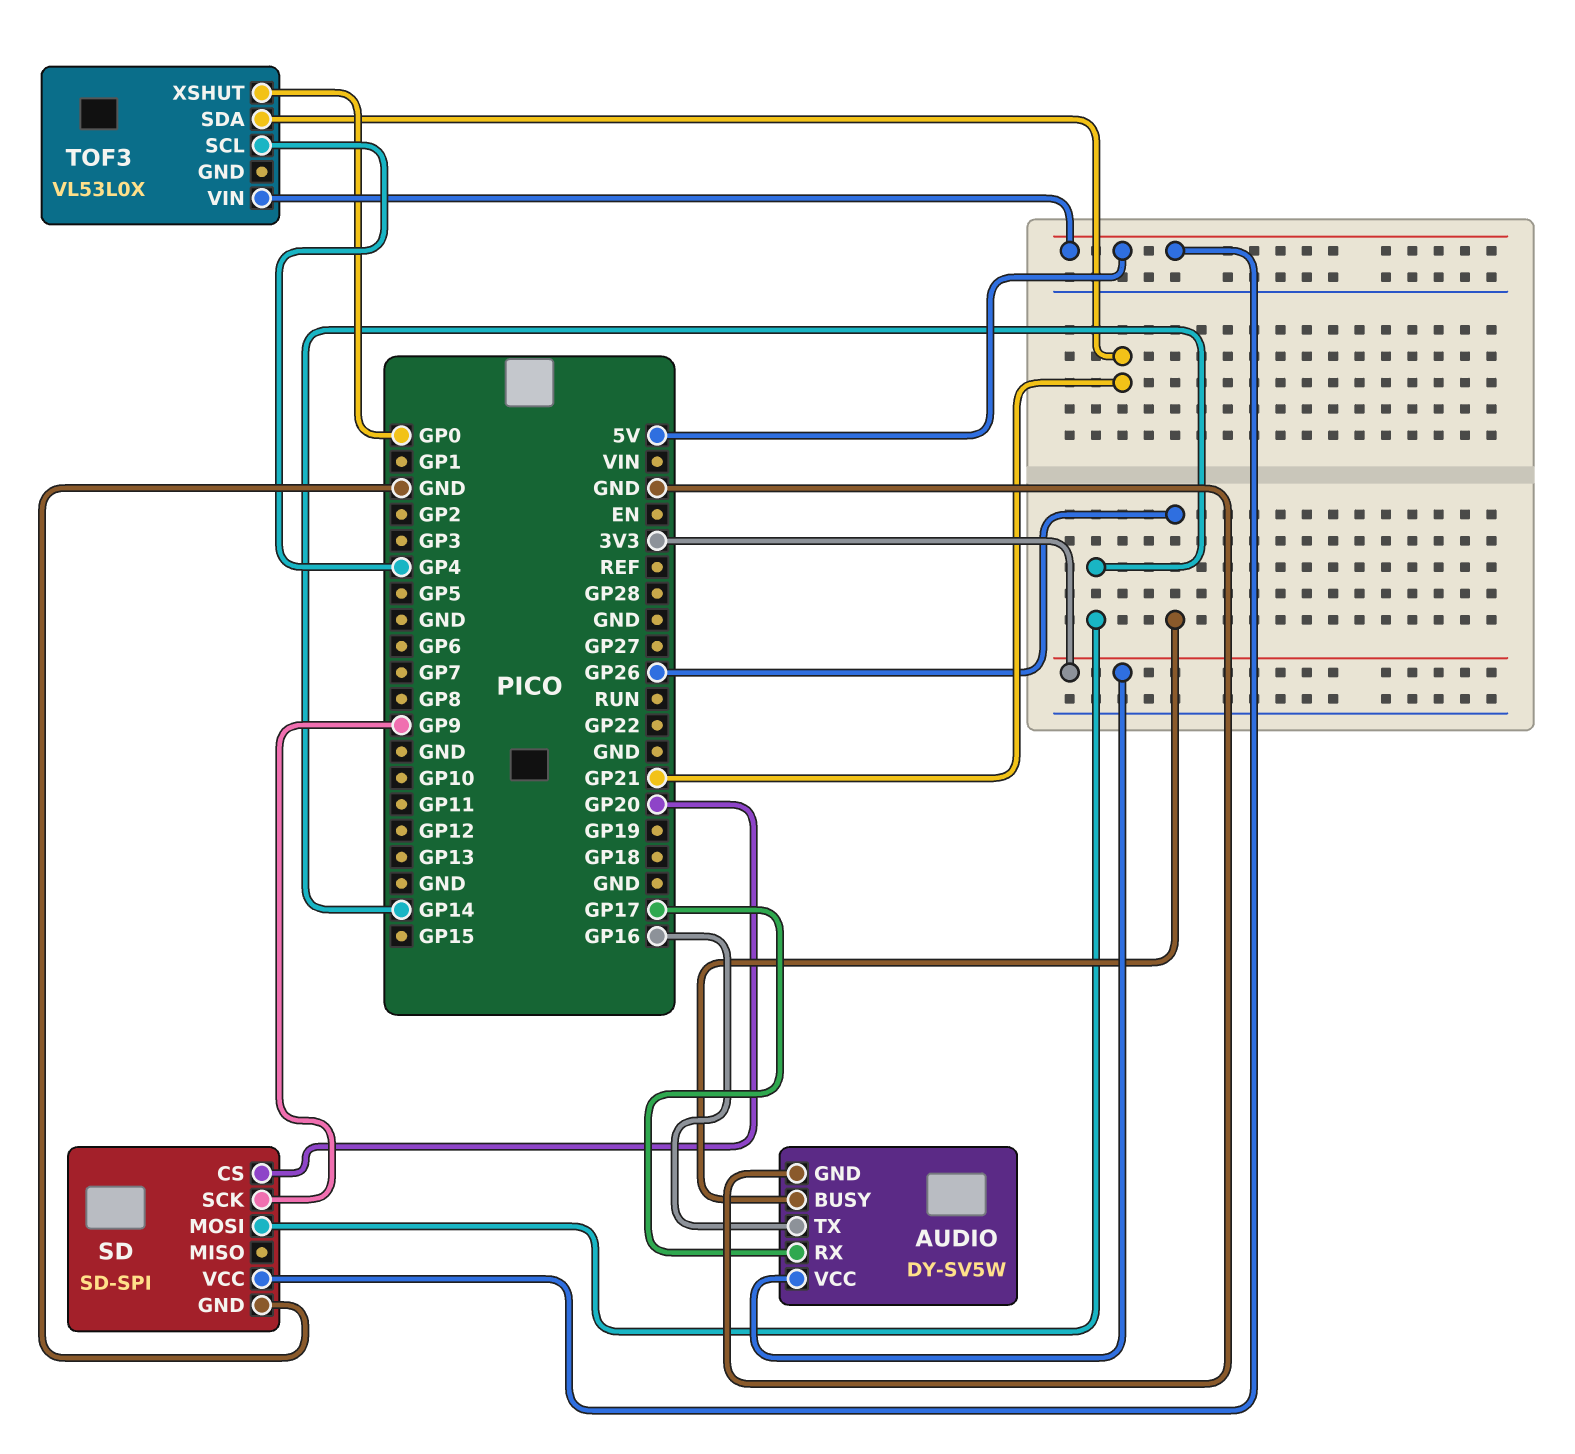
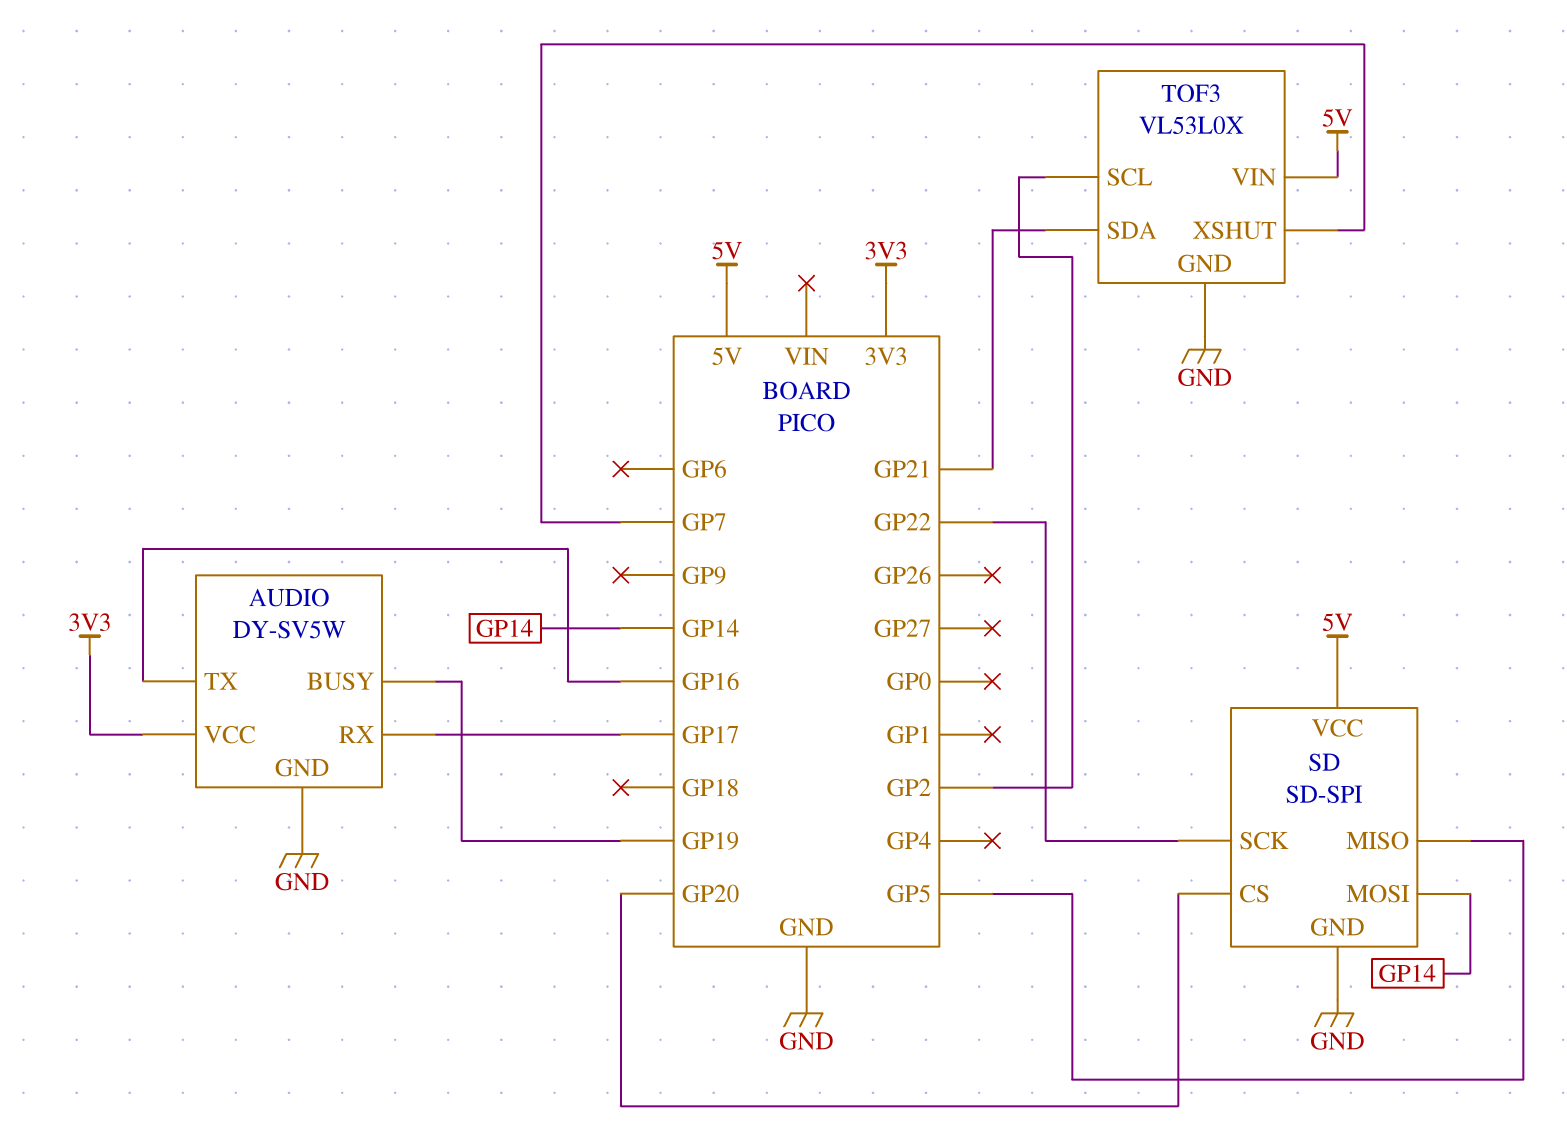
AUDIO pin BUSY: GP26 -> GP19
SD pin MISO: none -> GP5
SD pin SCK: GP9 -> GP22
TOF3 pin GND: none -> GND
TOF3 pin SCL: GP4 -> GP2
TOF3 pin XSHUT: GP0 -> GP7

